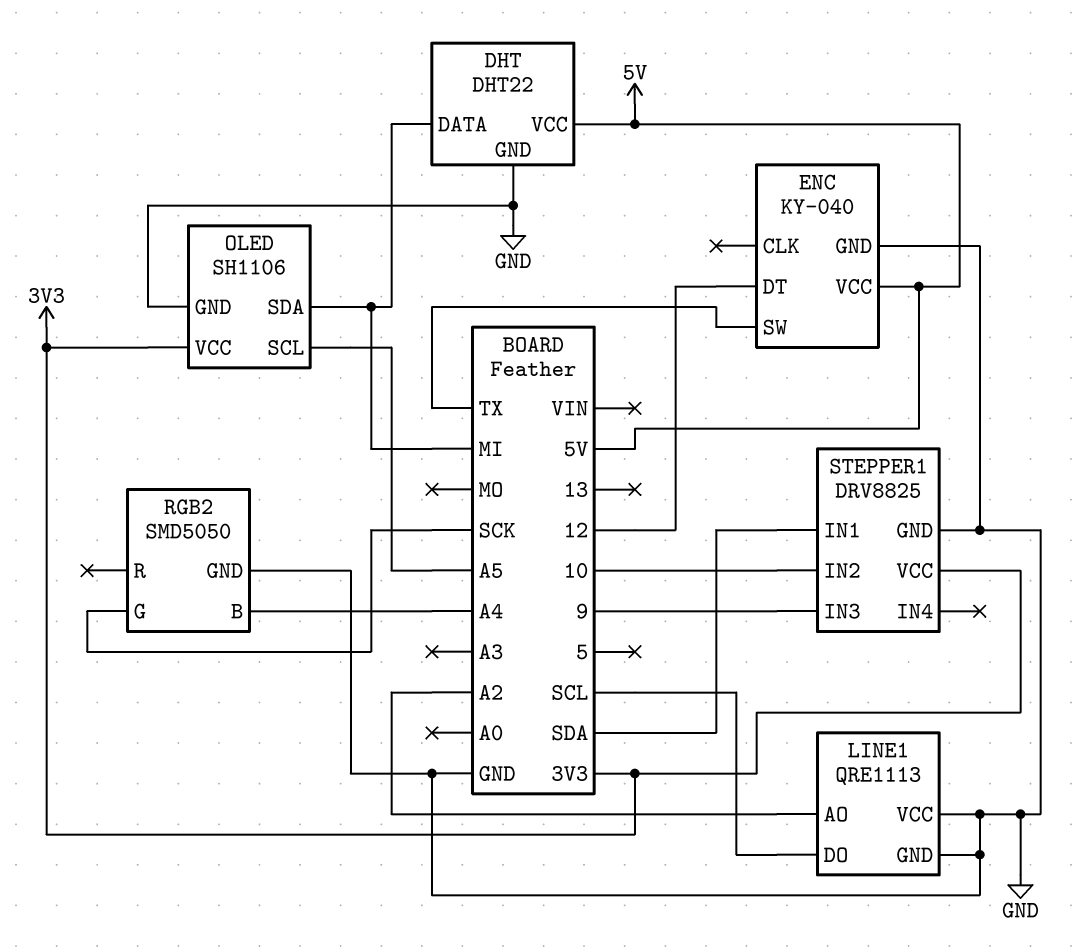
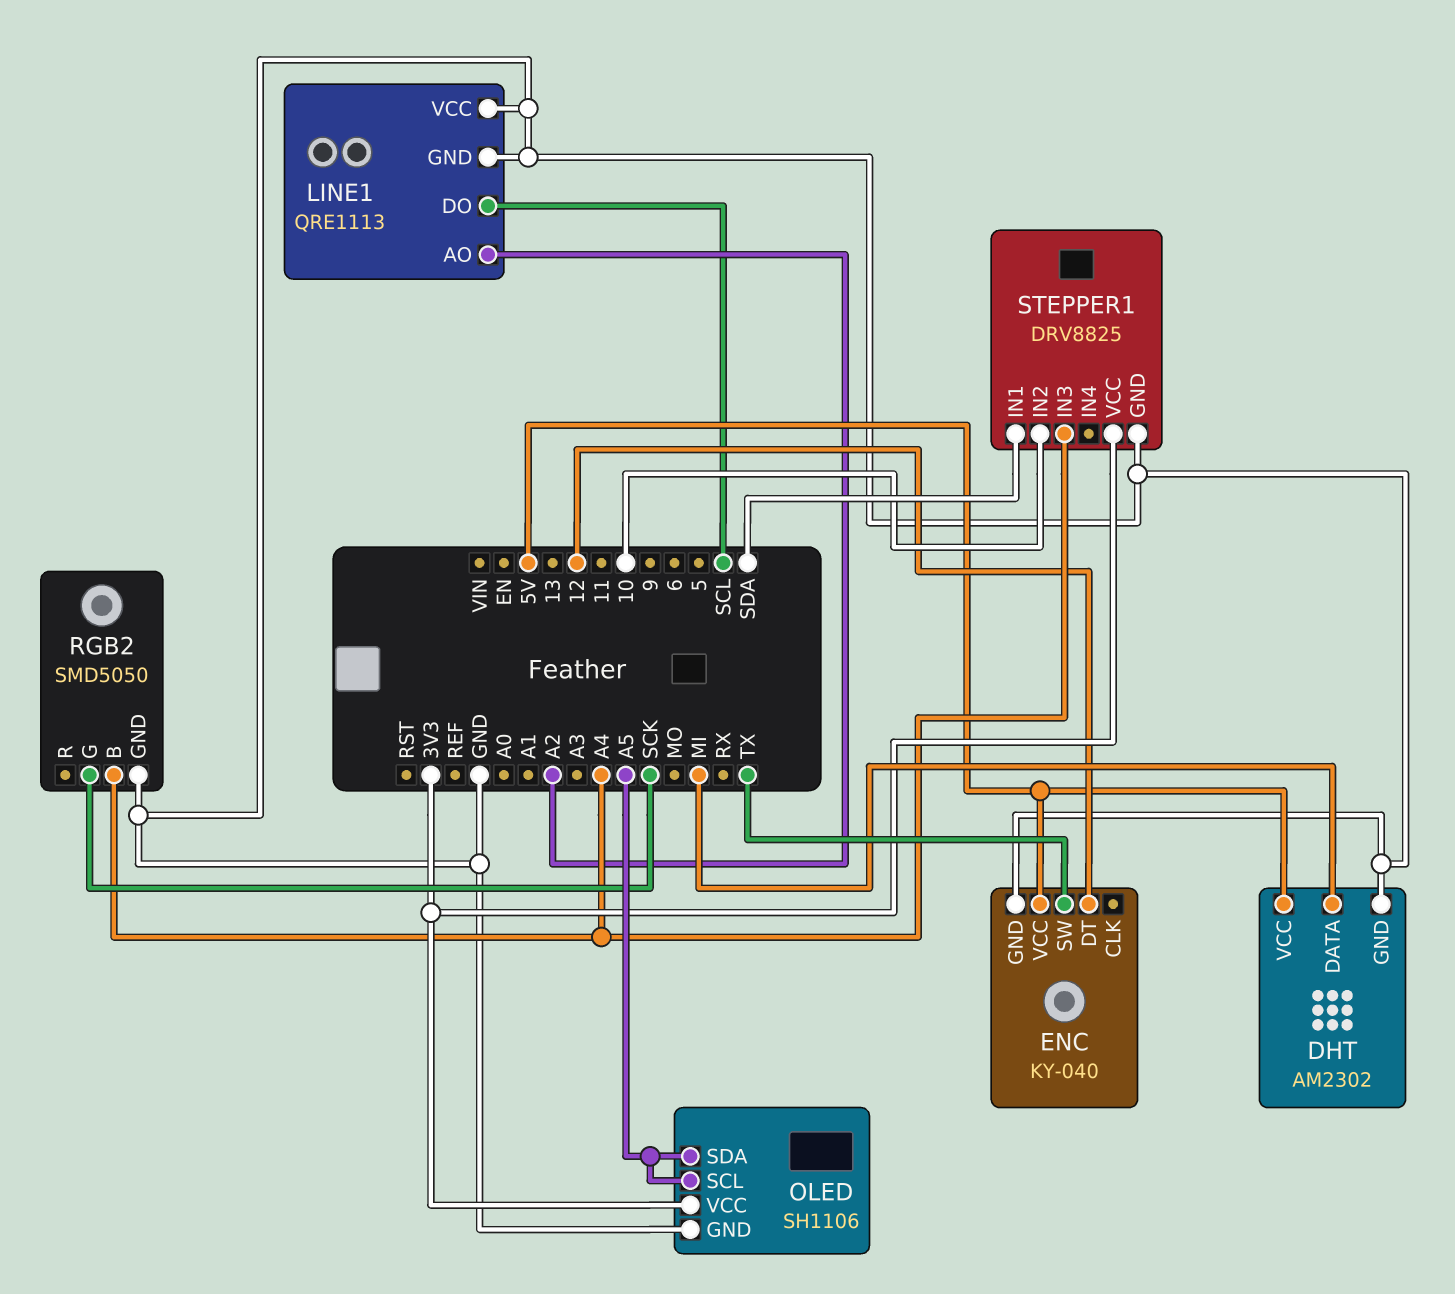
DHT: DHT22 -> AM2302
OLED pin SDA: MI -> A5
STEPPER1 pin IN3: 9 -> A4

